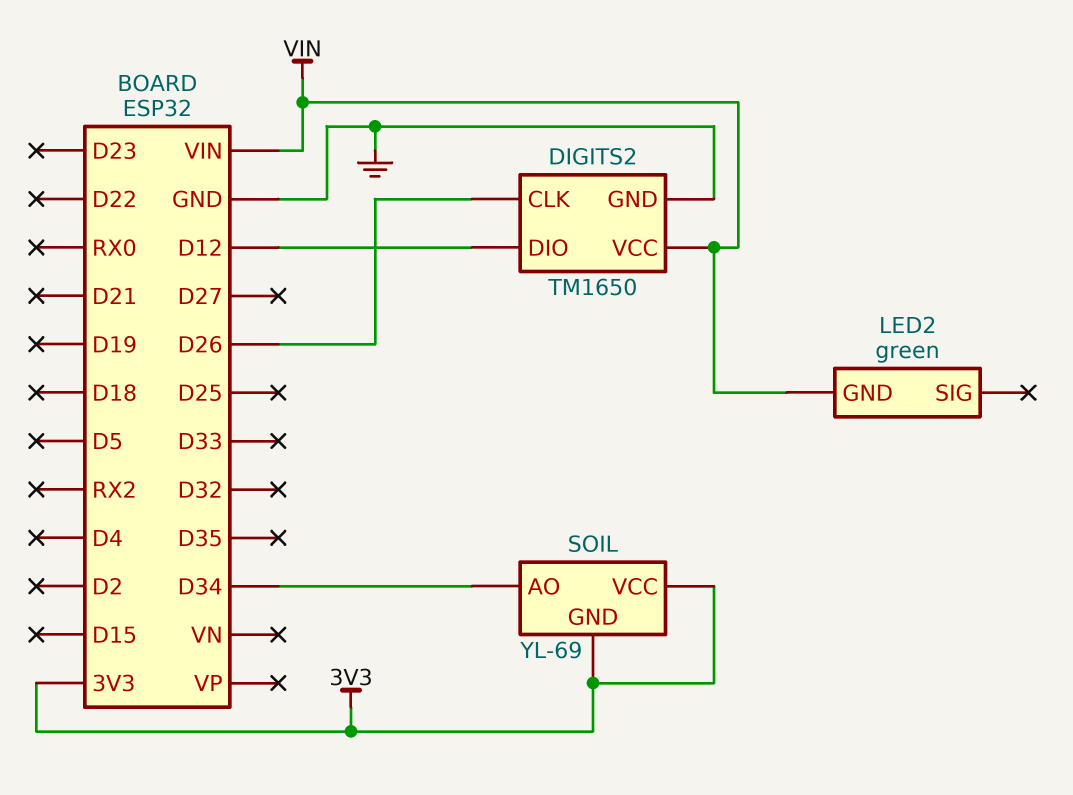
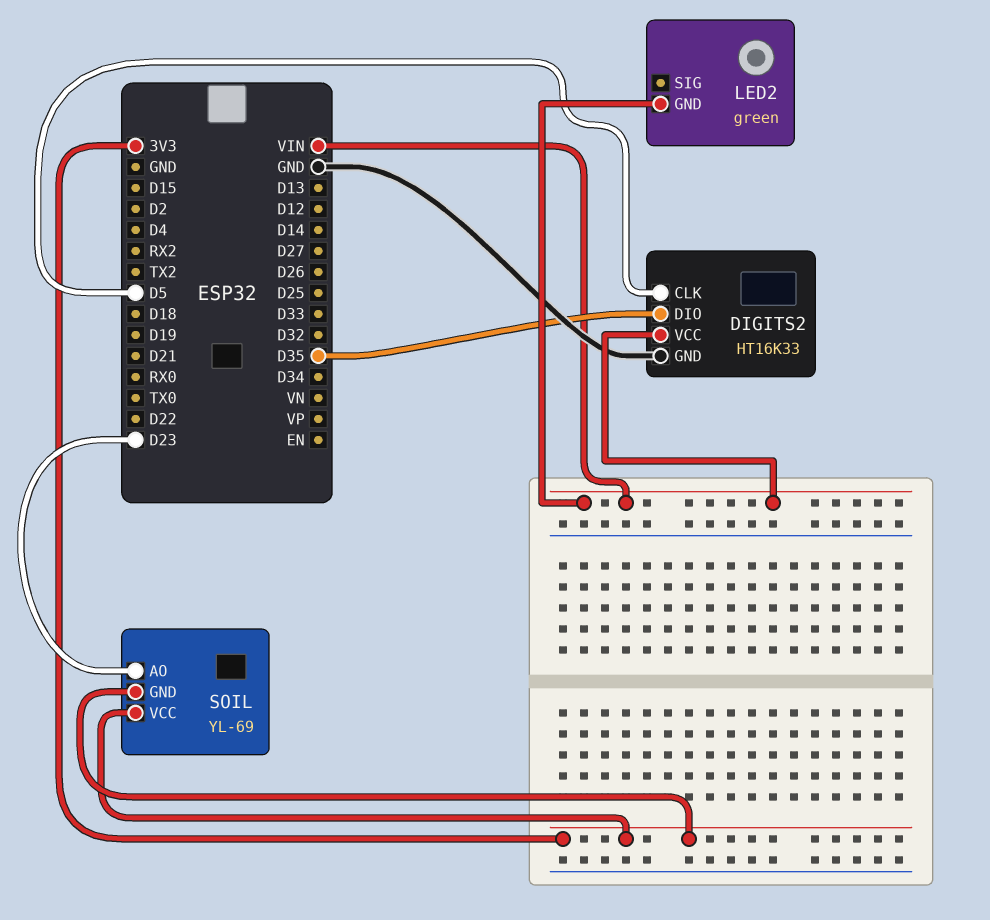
DIGITS2: TM1650 -> HT16K33
DIGITS2 pin CLK: D26 -> D5
DIGITS2 pin DIO: D12 -> D35
SOIL pin AO: D34 -> D23

